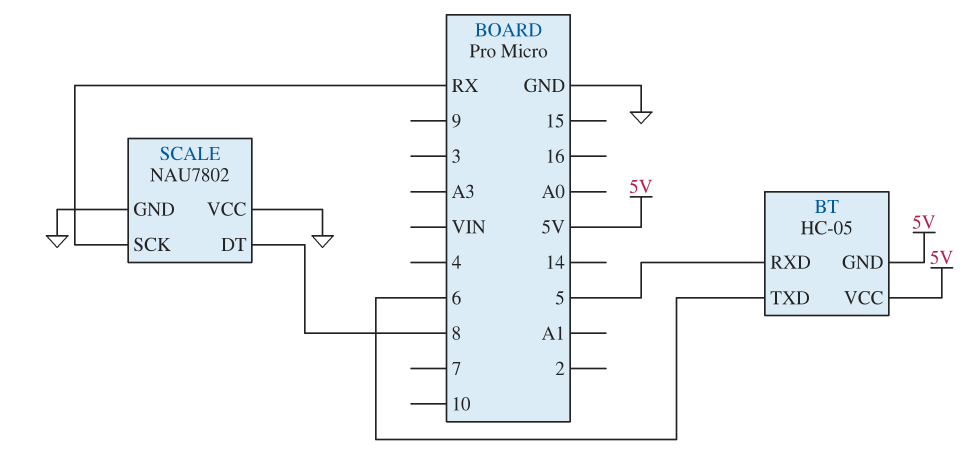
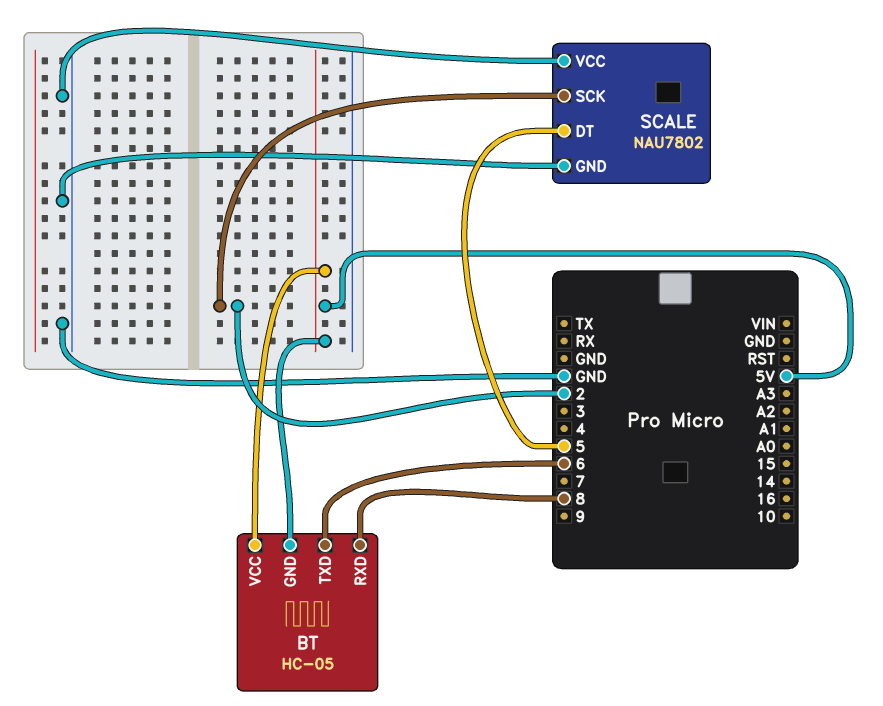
BT pin RXD: 5 -> 8
SCALE pin DT: 8 -> 5
SCALE pin SCK: RX -> 2

